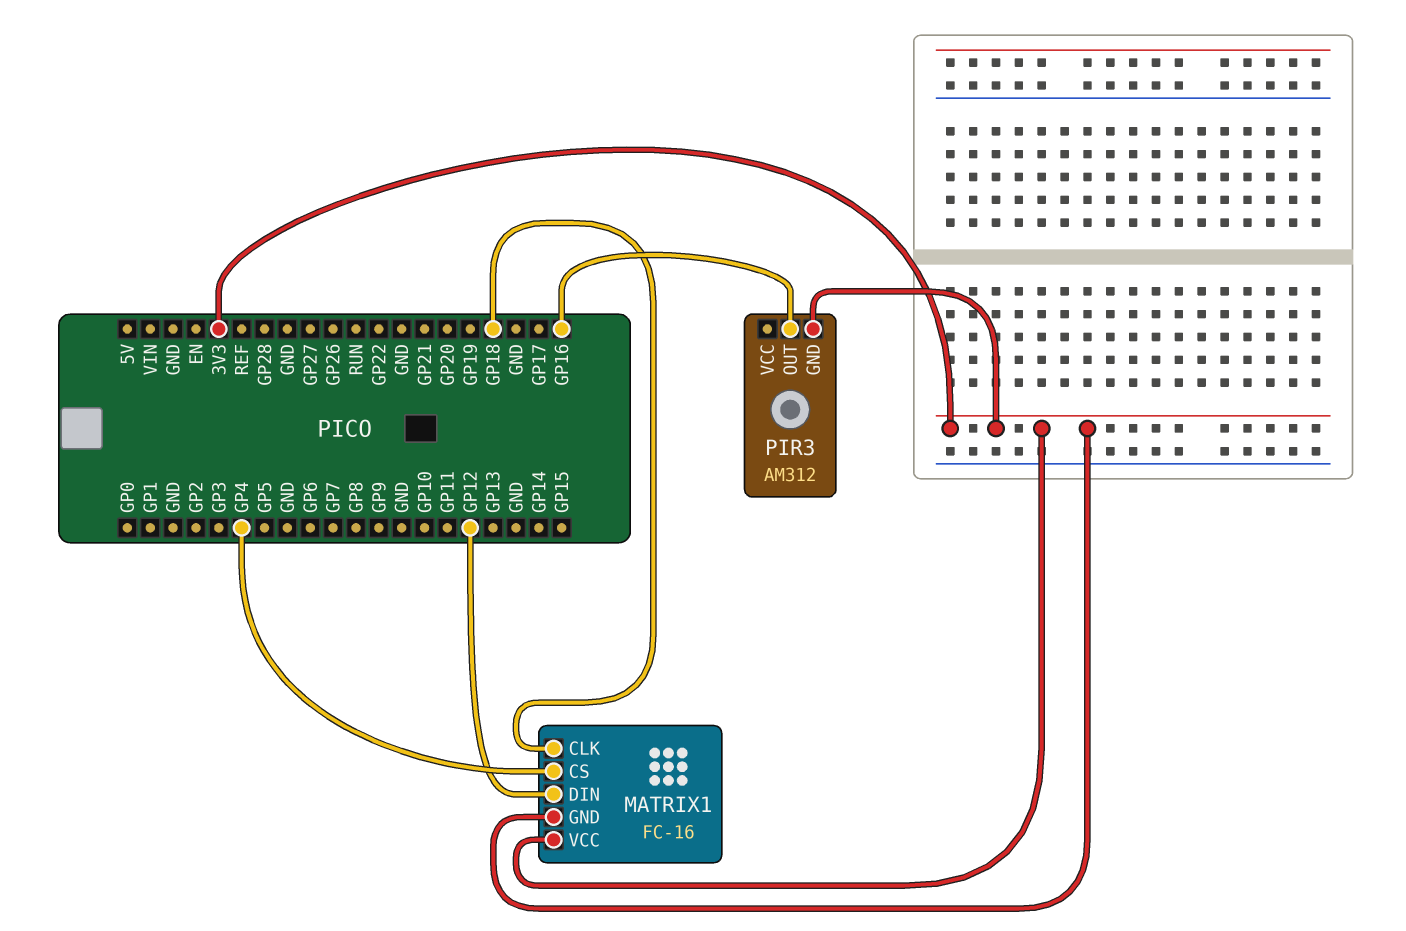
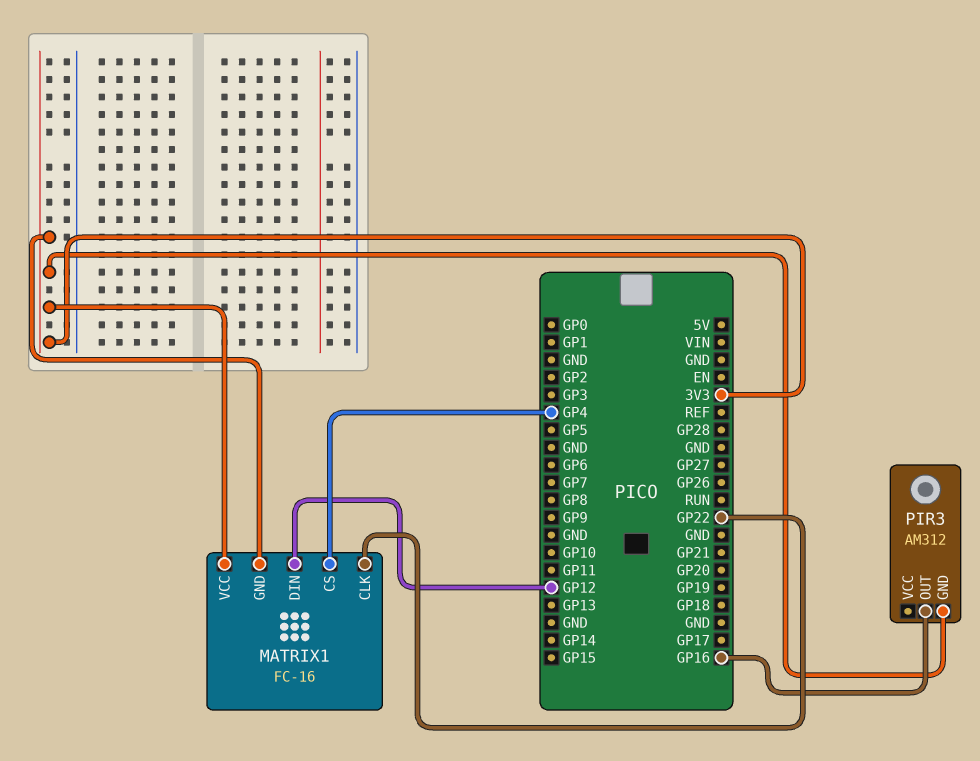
MATRIX1 pin CLK: GP18 -> GP22

